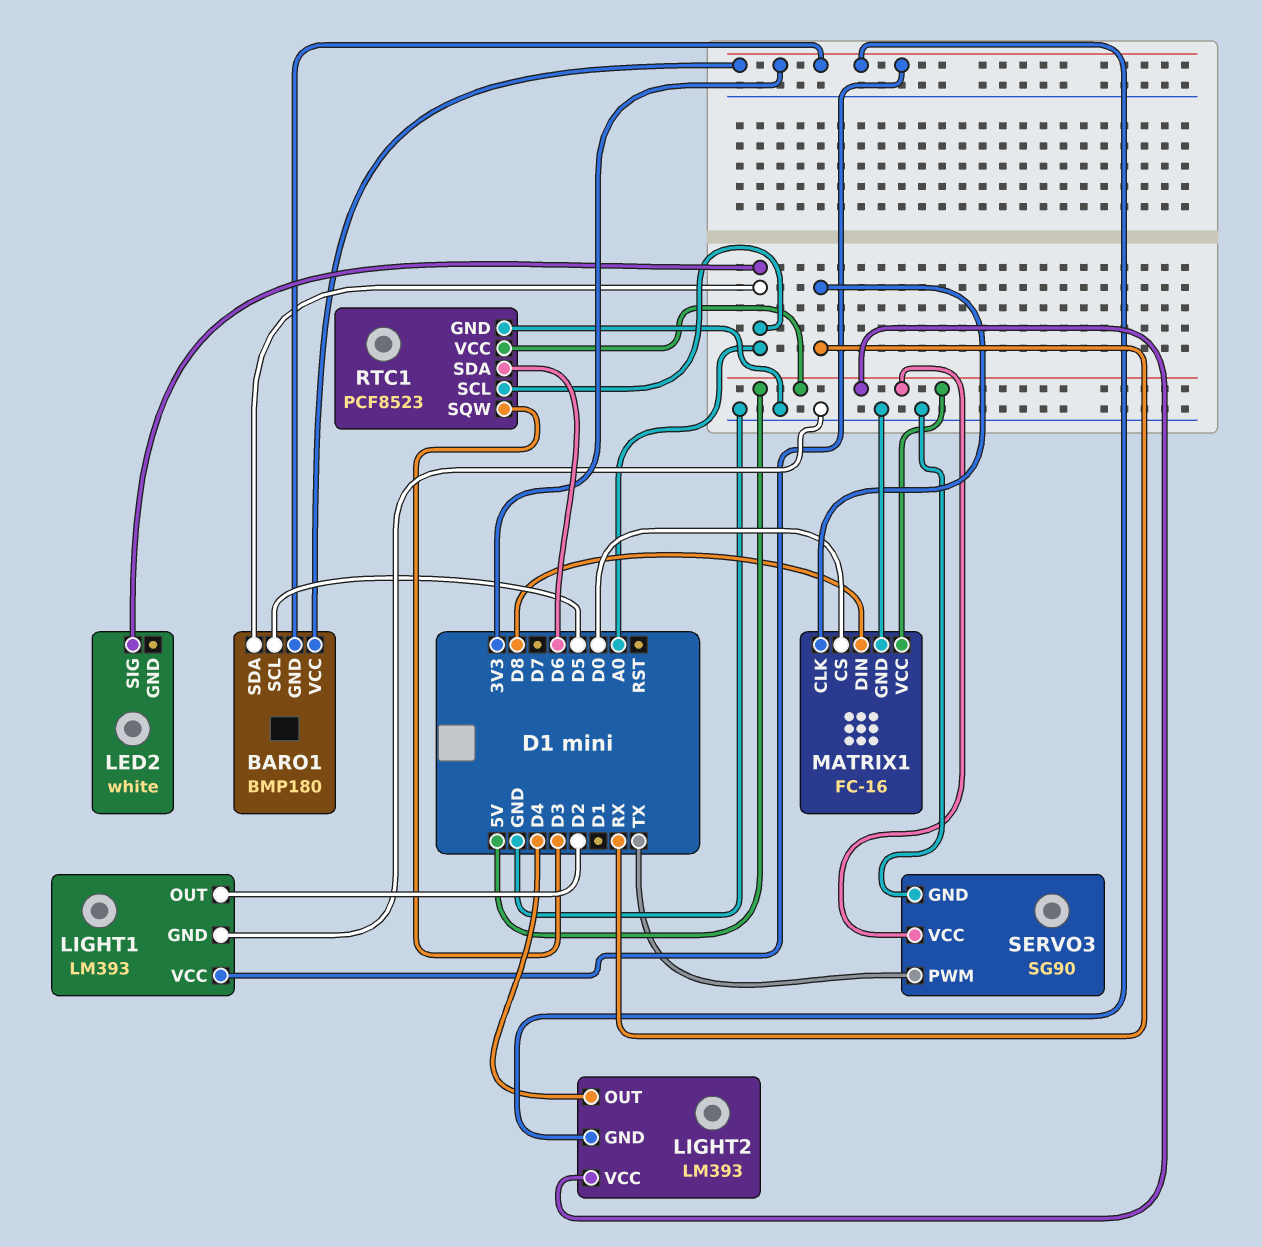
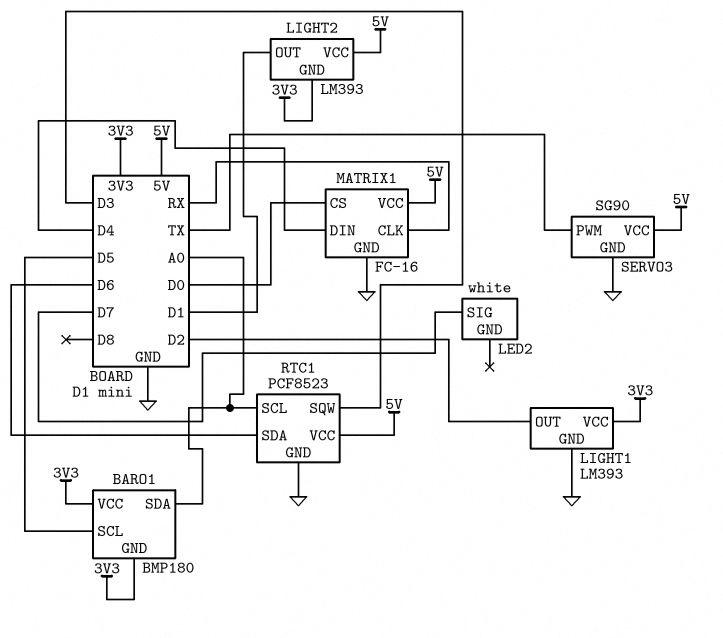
LED2 pin SIG: A0 -> D7
LIGHT2 pin OUT: D4 -> D1
MATRIX1 pin DIN: D8 -> D4

